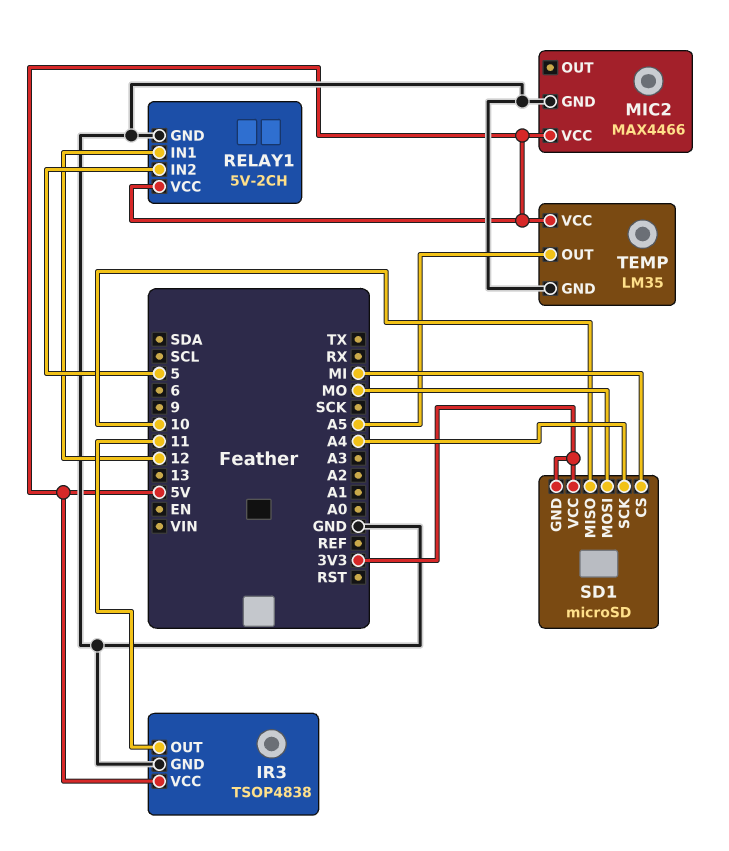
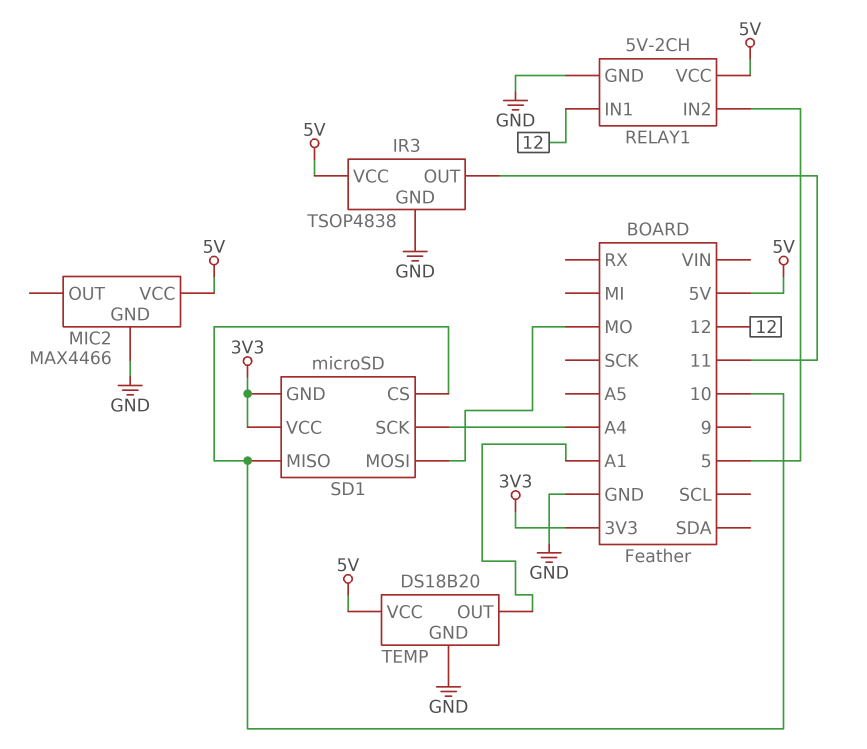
SD1 pin CS: MI -> 10
TEMP: LM35 -> DS18B20
TEMP pin OUT: A5 -> A1

